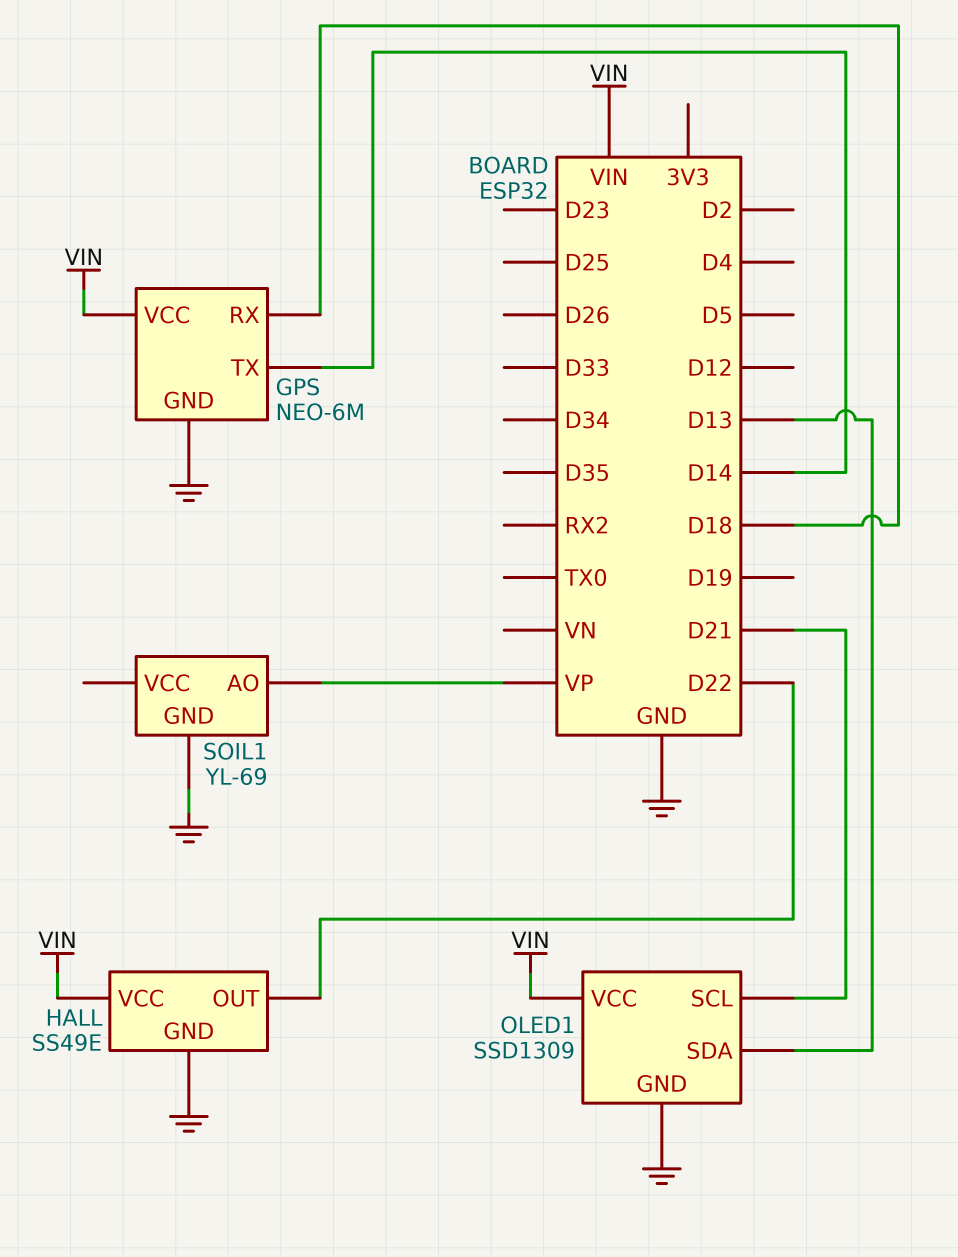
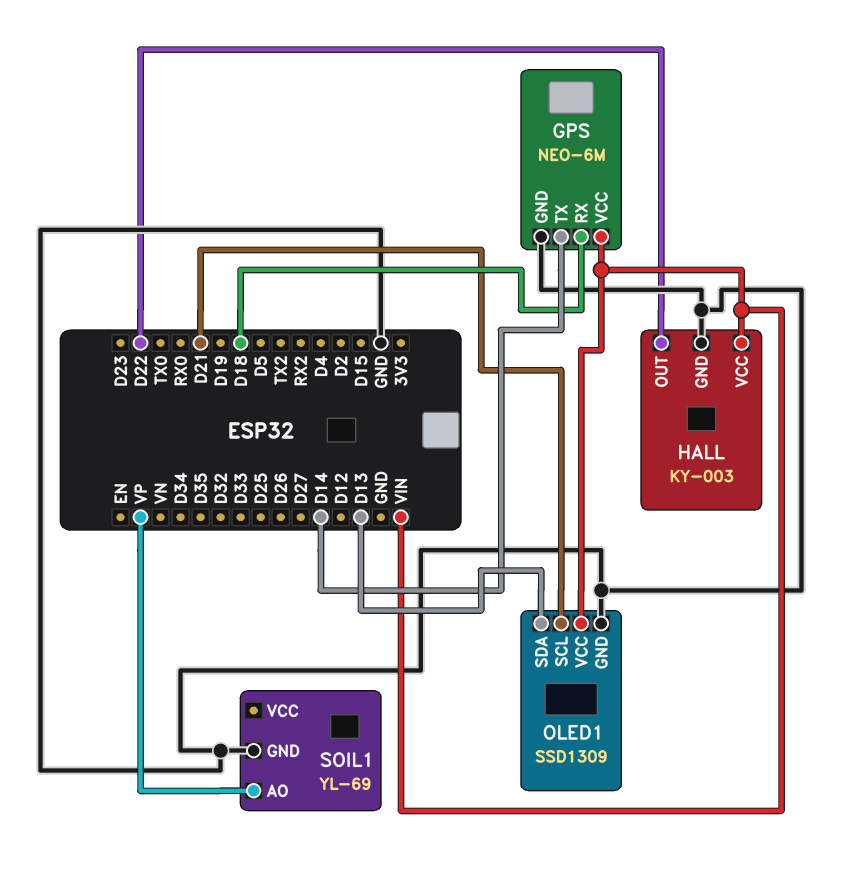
HALL: SS49E -> KY-003

